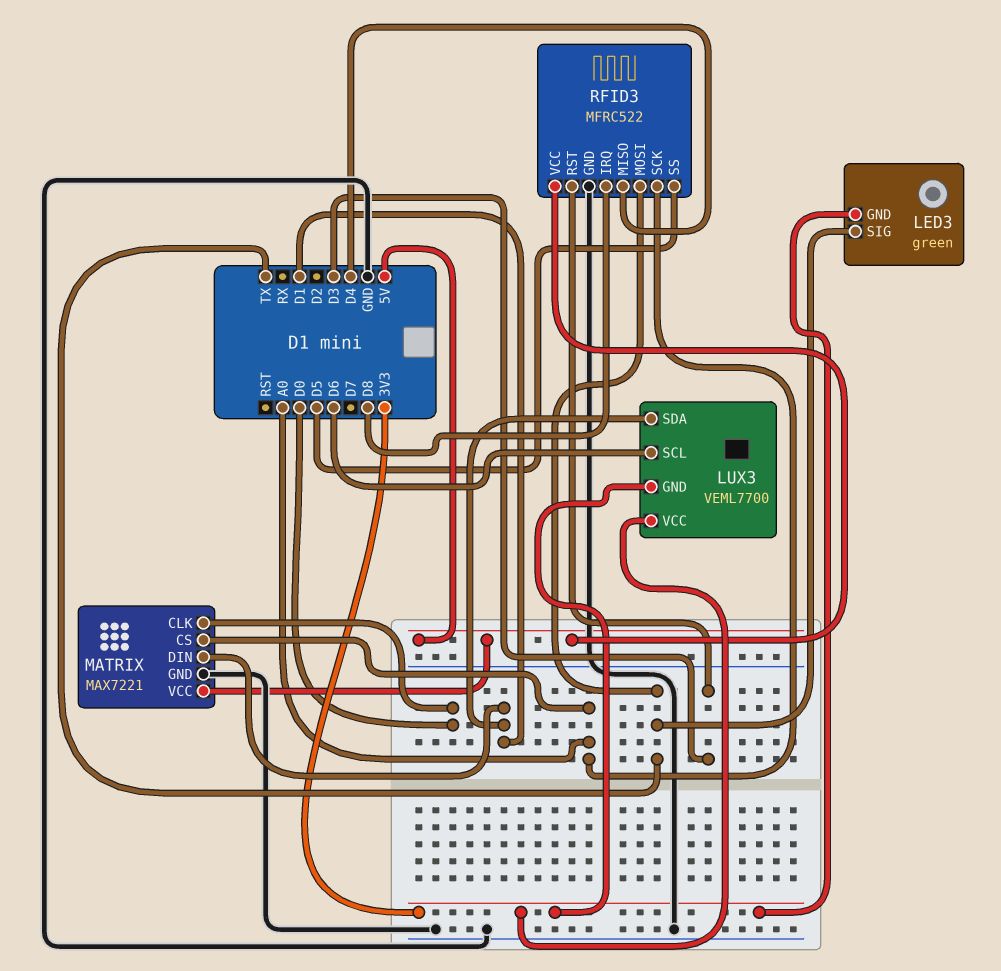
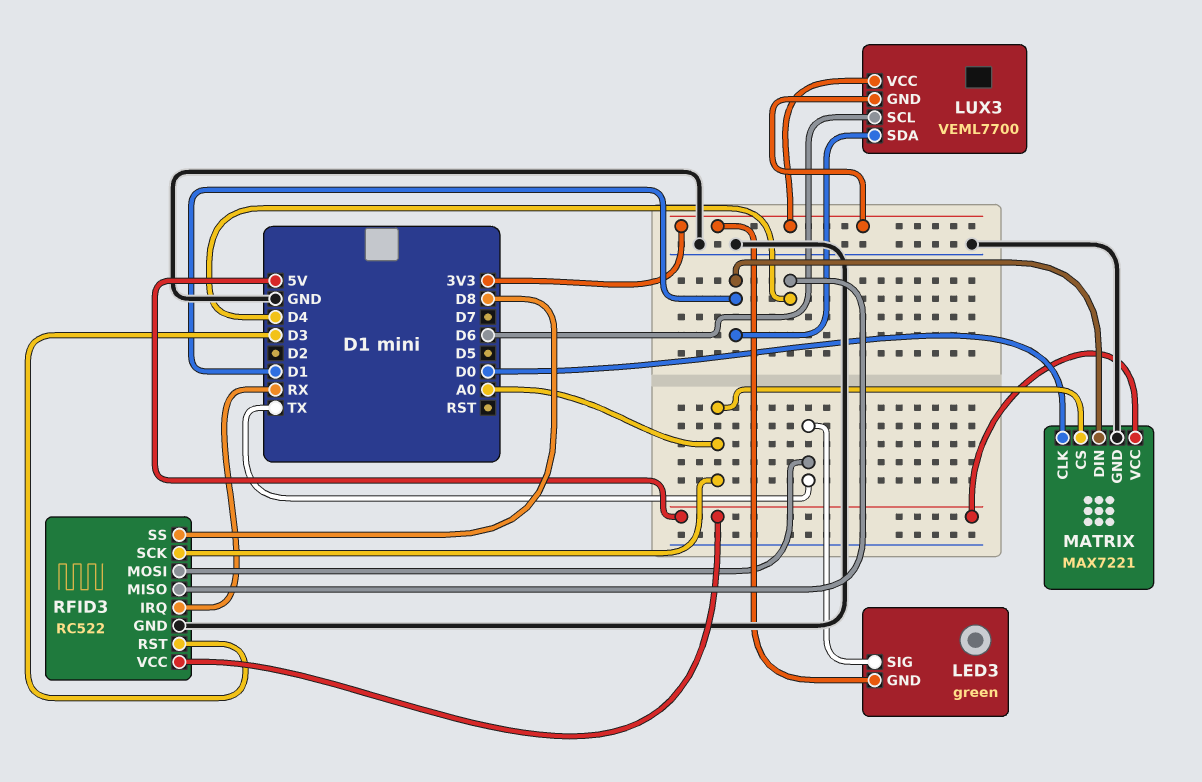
RFID3: MFRC522 -> RC522
RFID3 pin IRQ: D8 -> RX
RFID3 pin SS: D5 -> D8

